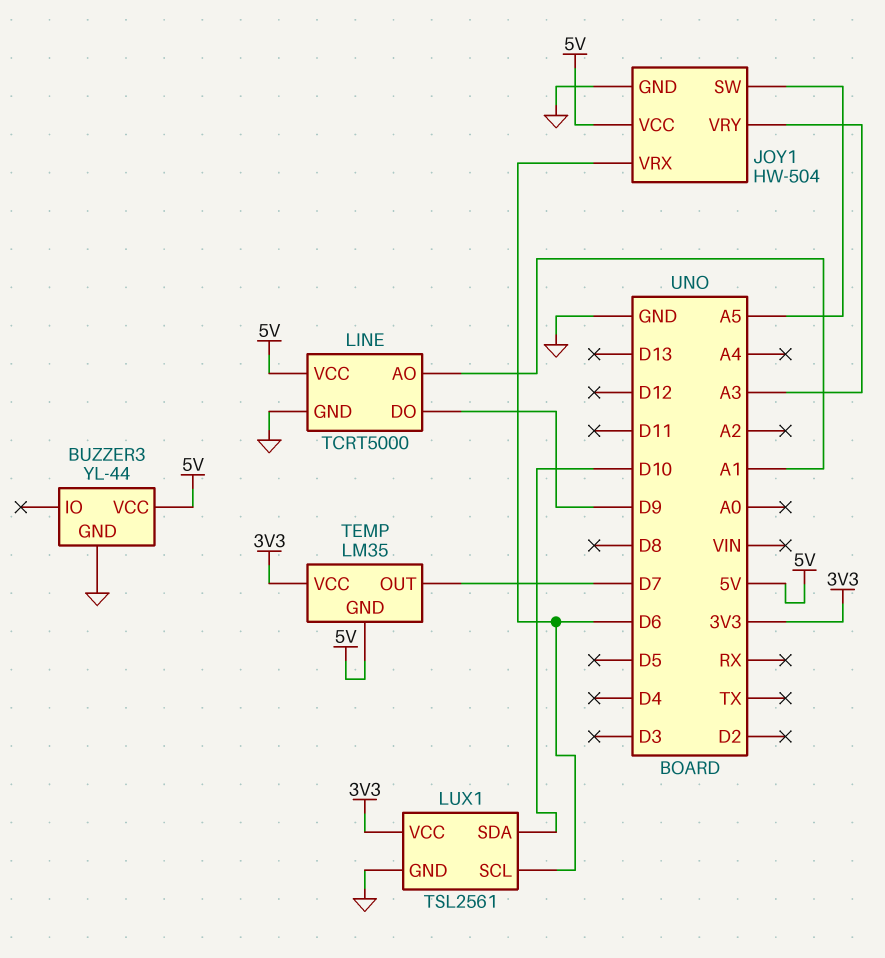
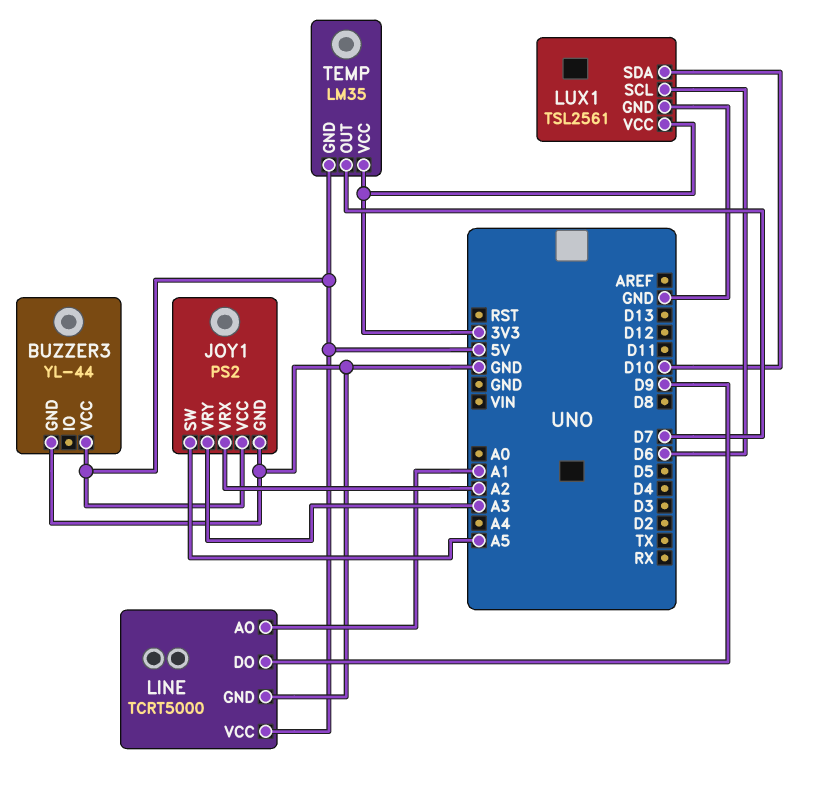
JOY1: HW-504 -> PS2
JOY1 pin VRX: D6 -> A2

